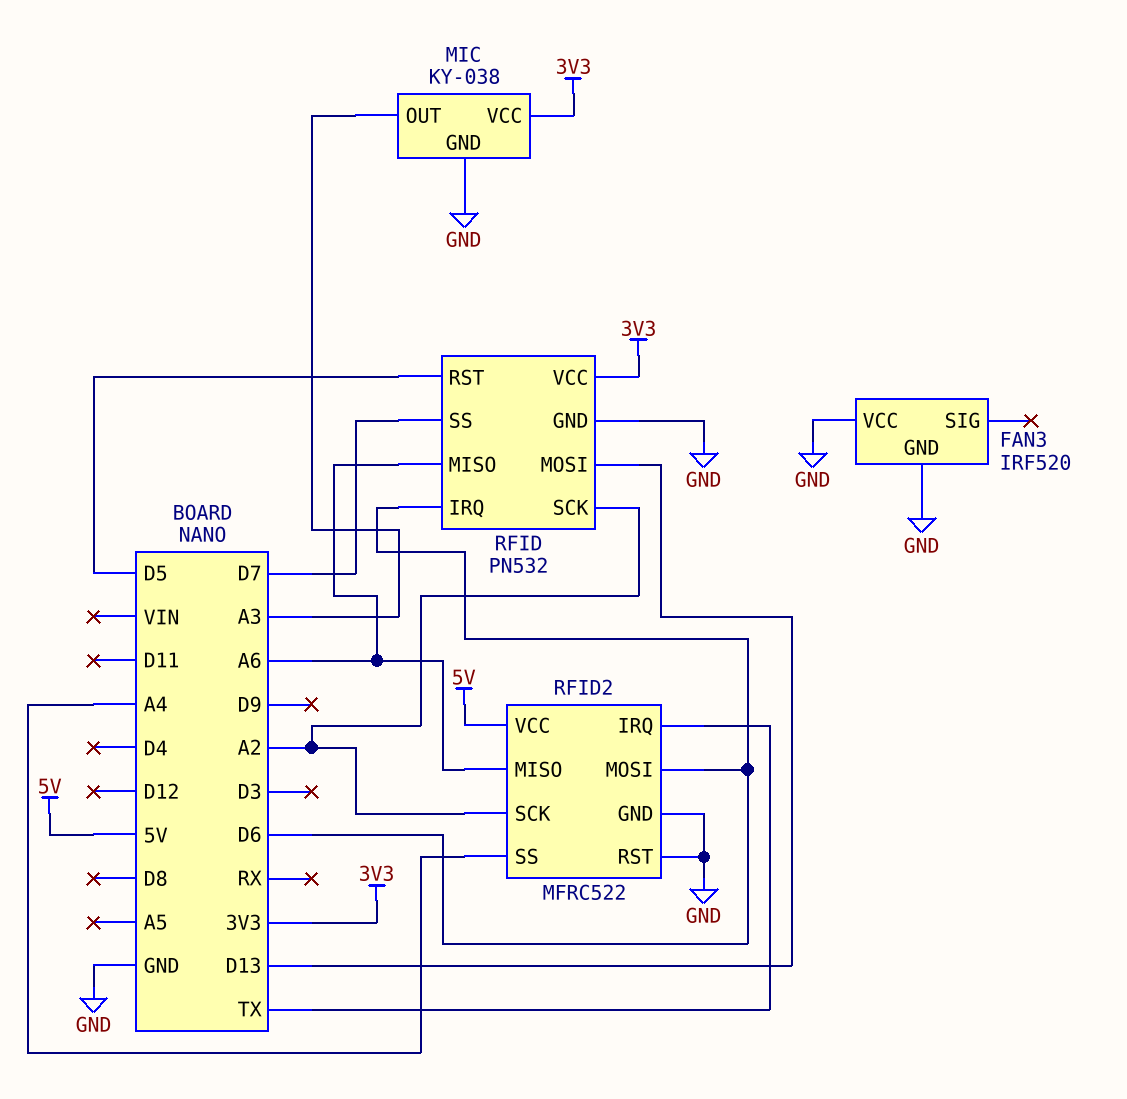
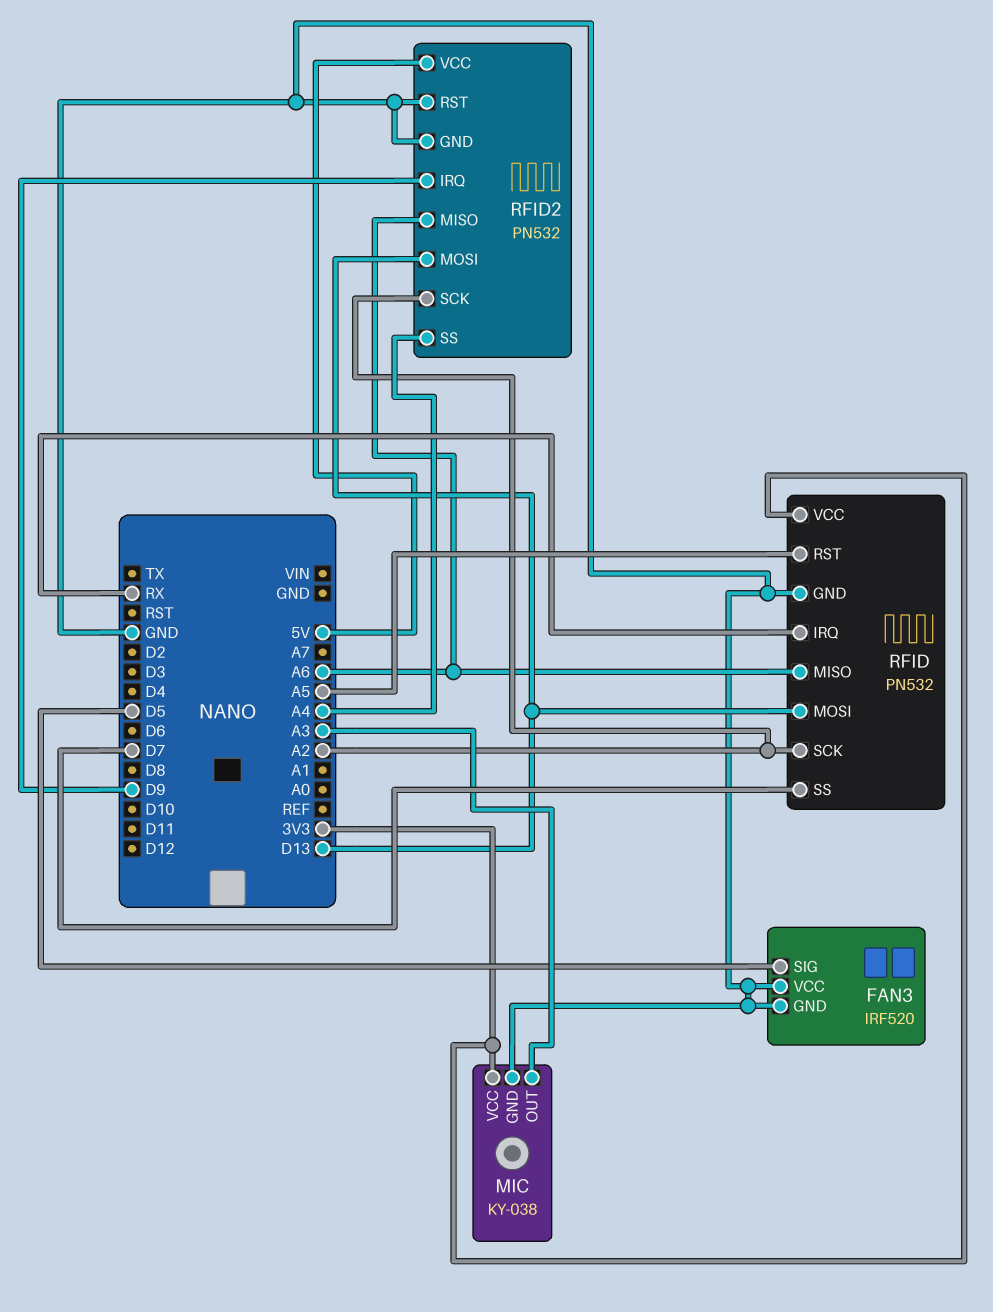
FAN3 pin SIG: none -> D5
RFID pin IRQ: D6 -> RX
RFID pin RST: D5 -> A5
RFID2: MFRC522 -> PN532
RFID2 pin IRQ: TX -> D9
RFID2 pin MOSI: D6 -> D13

